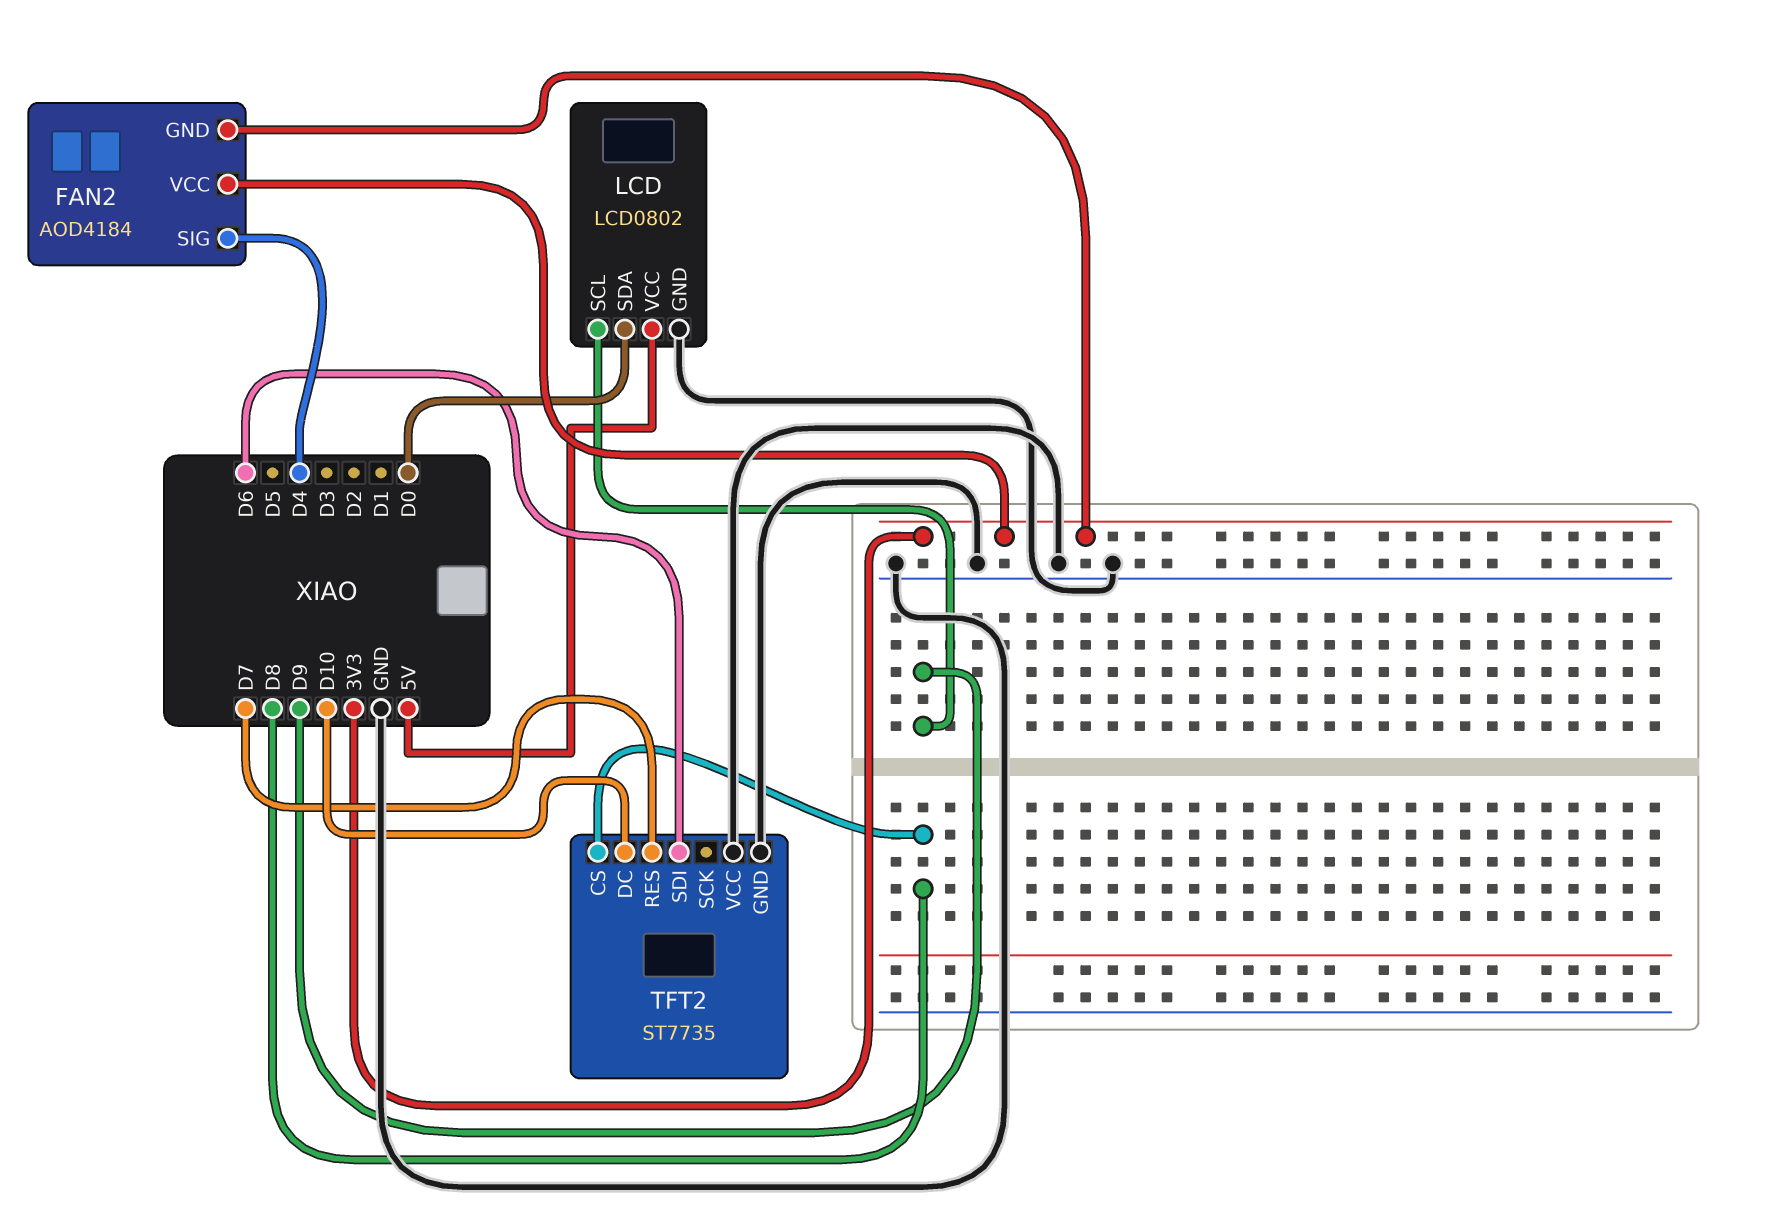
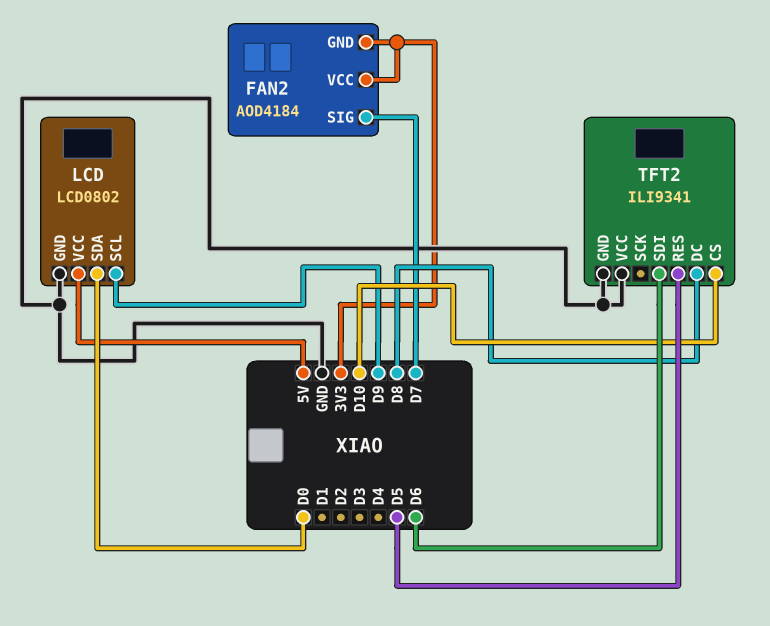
FAN2 pin SIG: D4 -> D7
TFT2: ST7735 -> ILI9341
TFT2 pin CS: D8 -> D10
TFT2 pin DC: D10 -> D8
TFT2 pin RES: D7 -> D5

